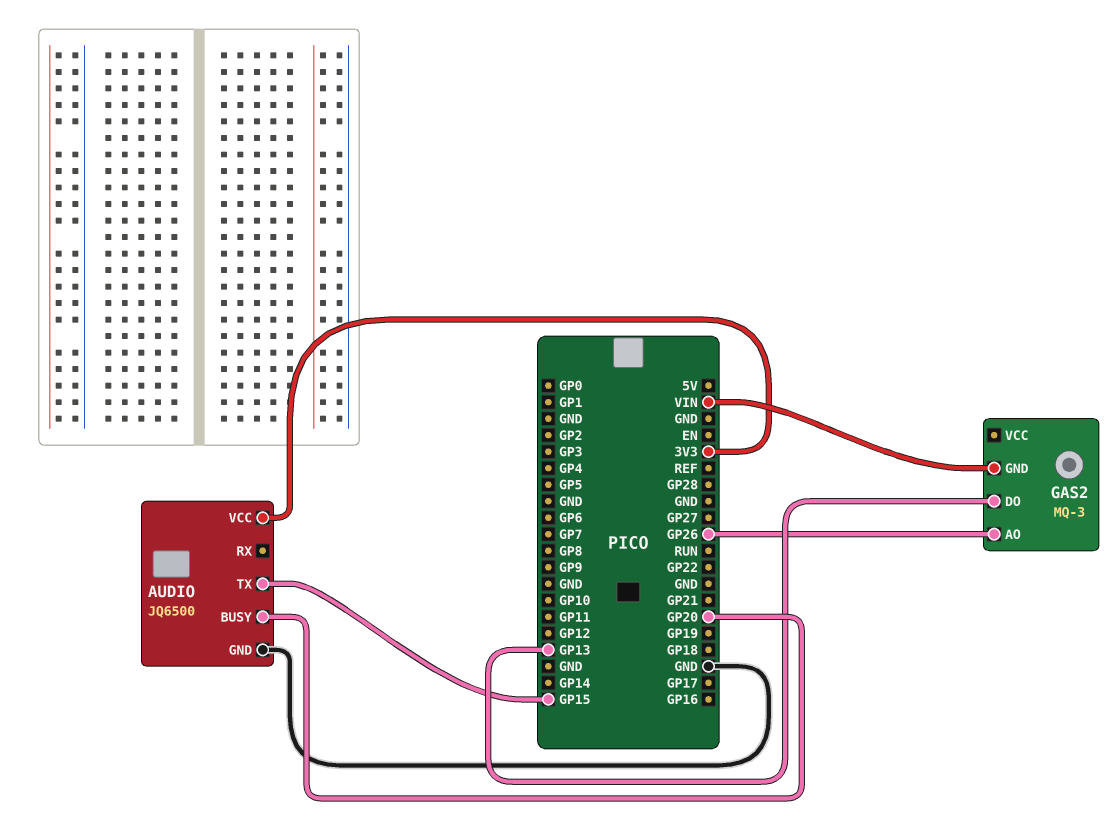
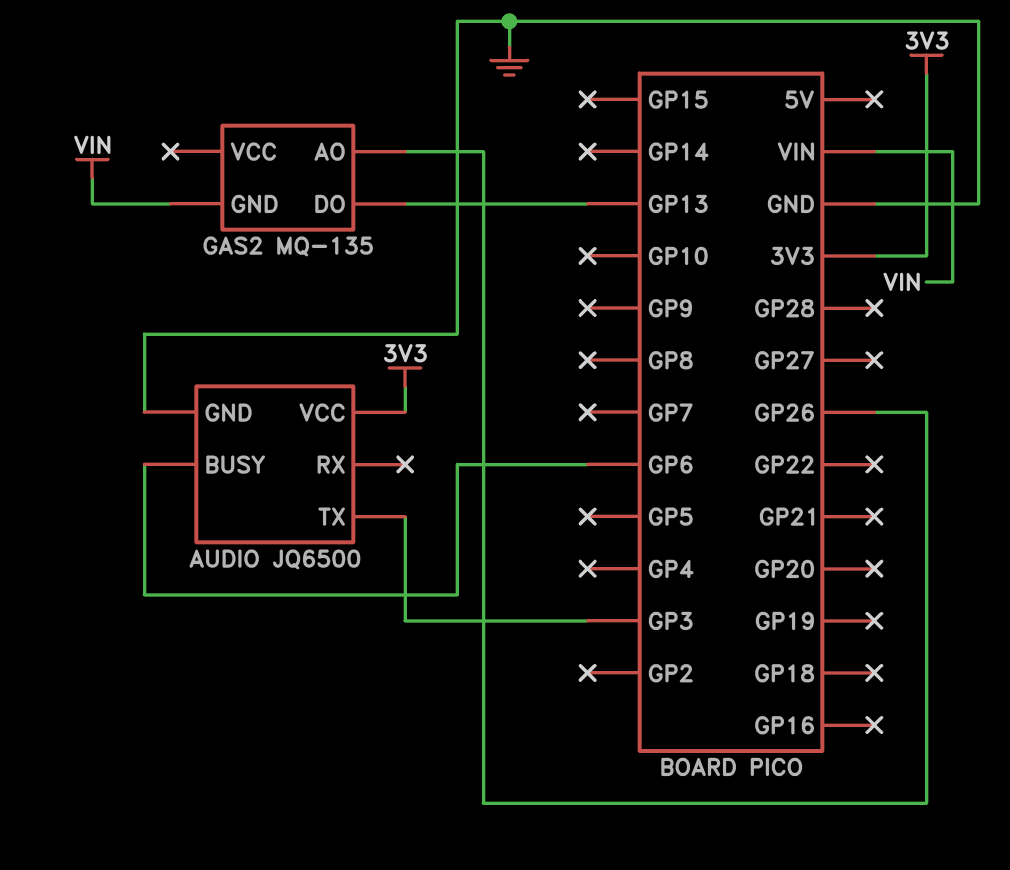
AUDIO pin BUSY: GP20 -> GP6
AUDIO pin TX: GP15 -> GP3
GAS2: MQ-3 -> MQ-135

